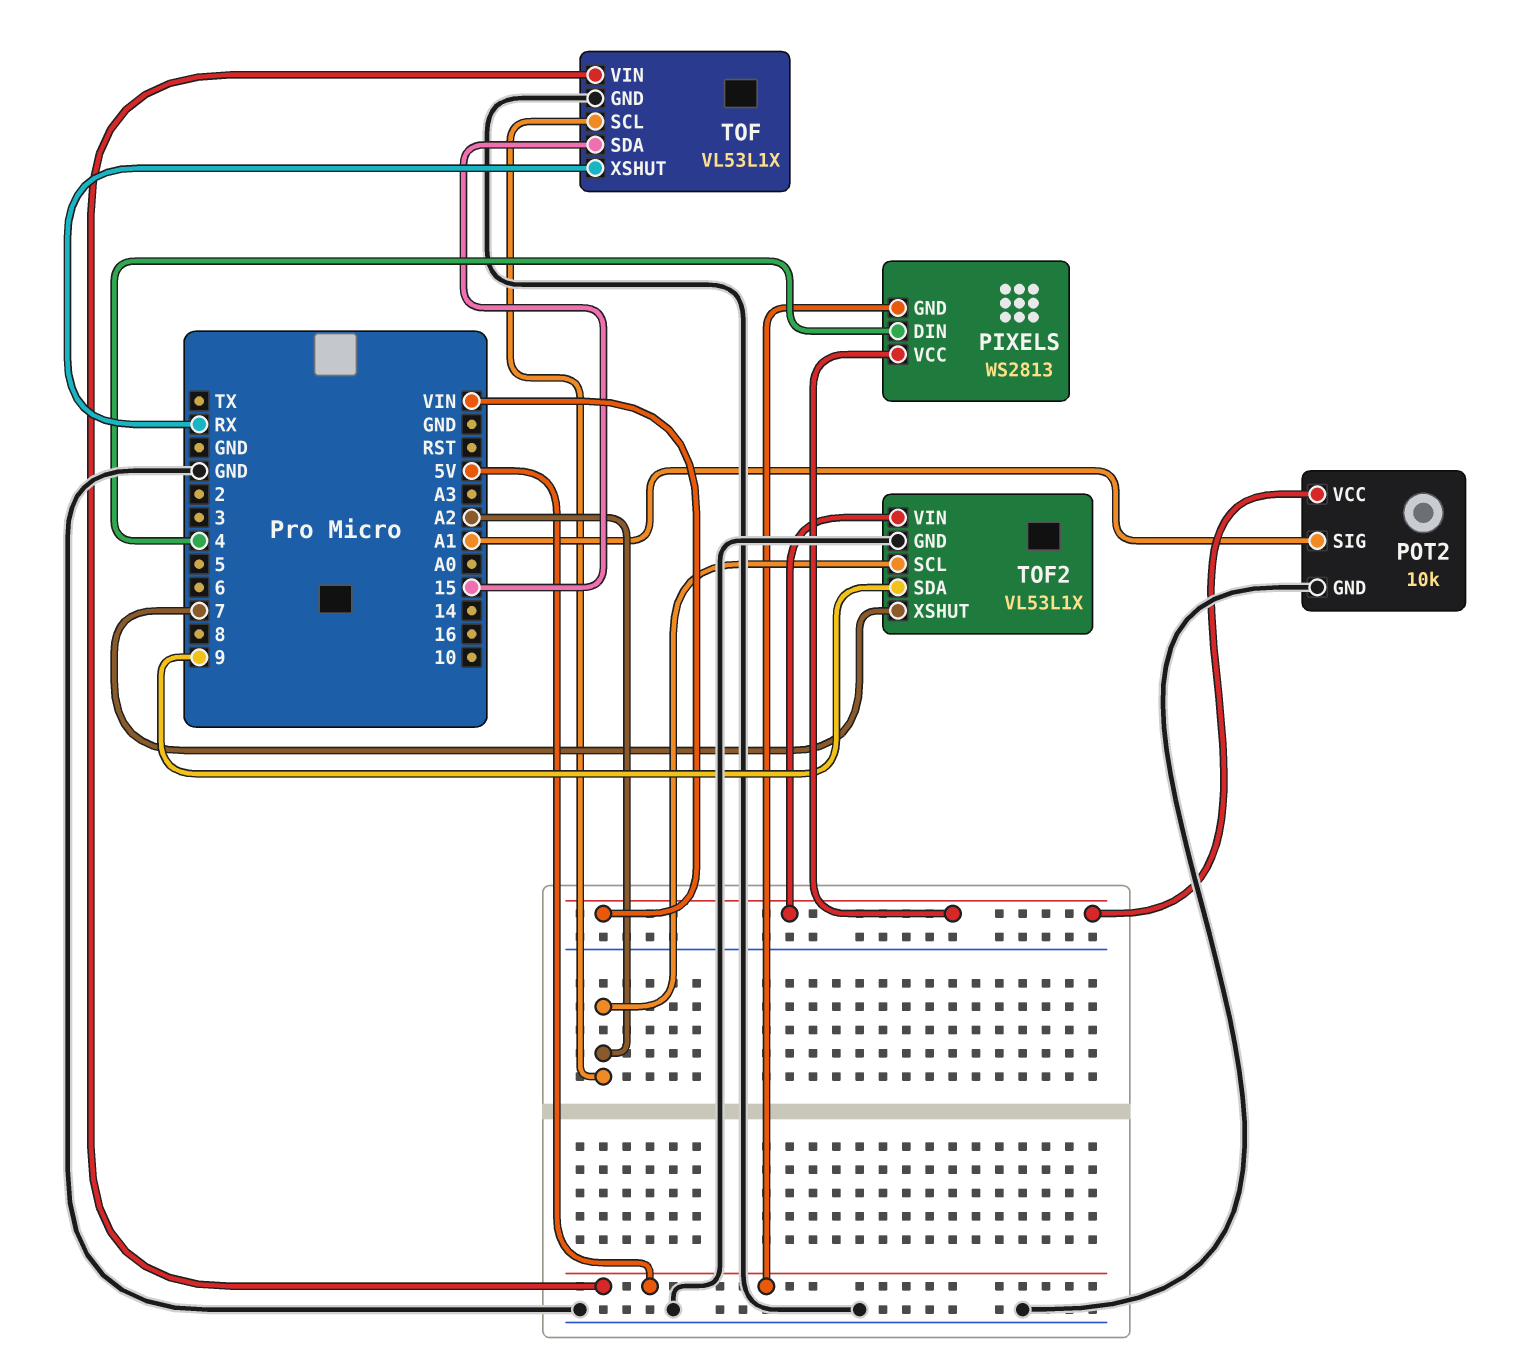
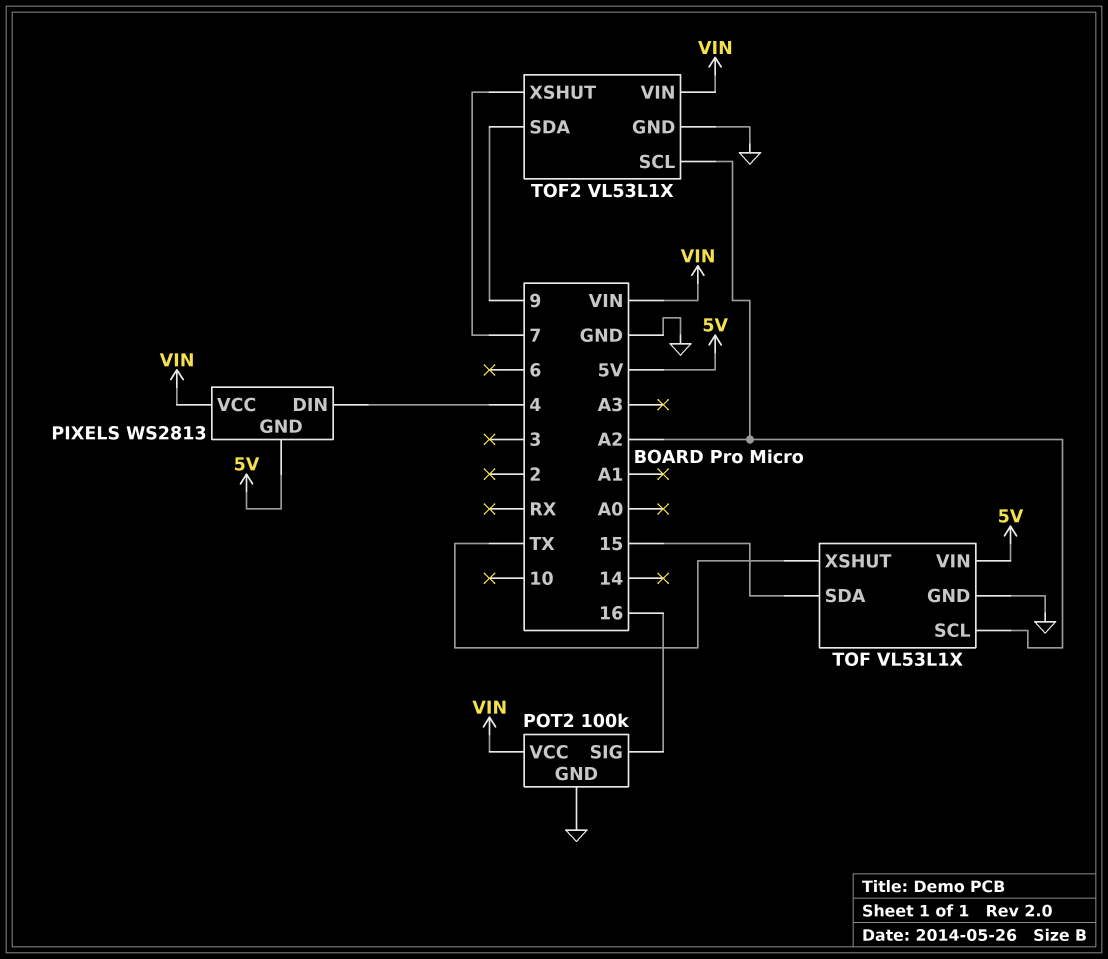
POT2: 10k -> 100k
POT2 pin SIG: A1 -> 16
TOF pin XSHUT: RX -> TX

